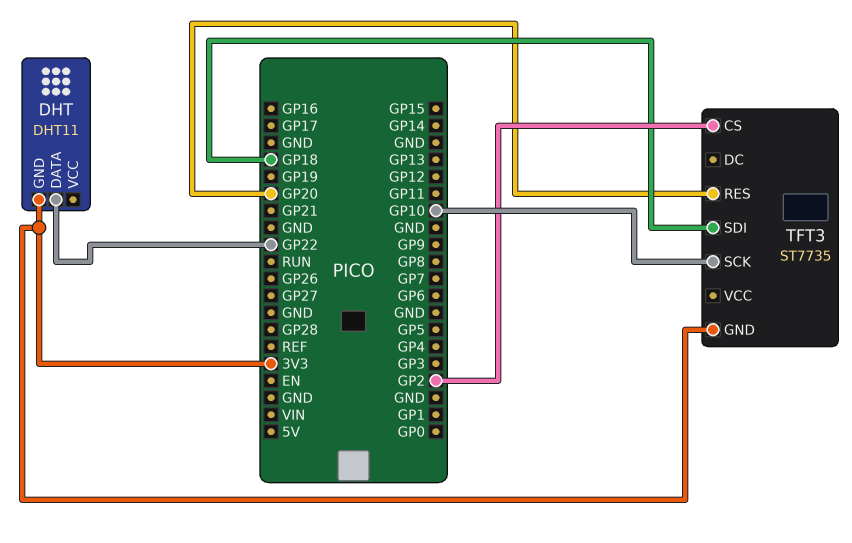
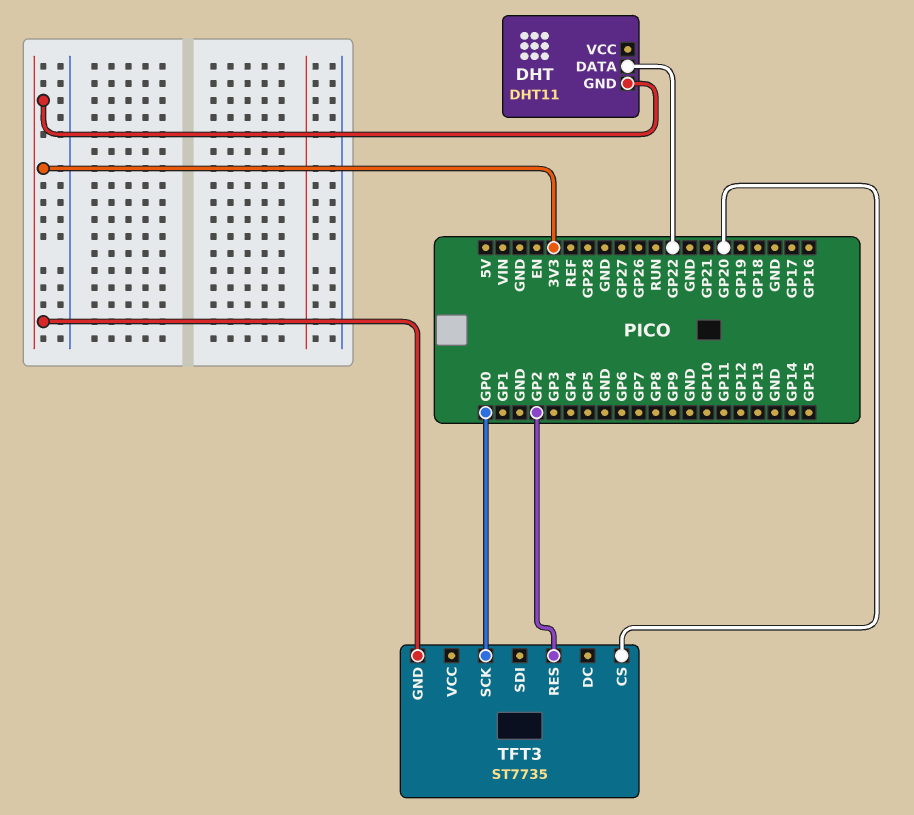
TFT3 pin CS: GP2 -> GP20
TFT3 pin RES: GP20 -> GP2
TFT3 pin SCK: GP10 -> GP0
TFT3 pin SDI: GP18 -> none

